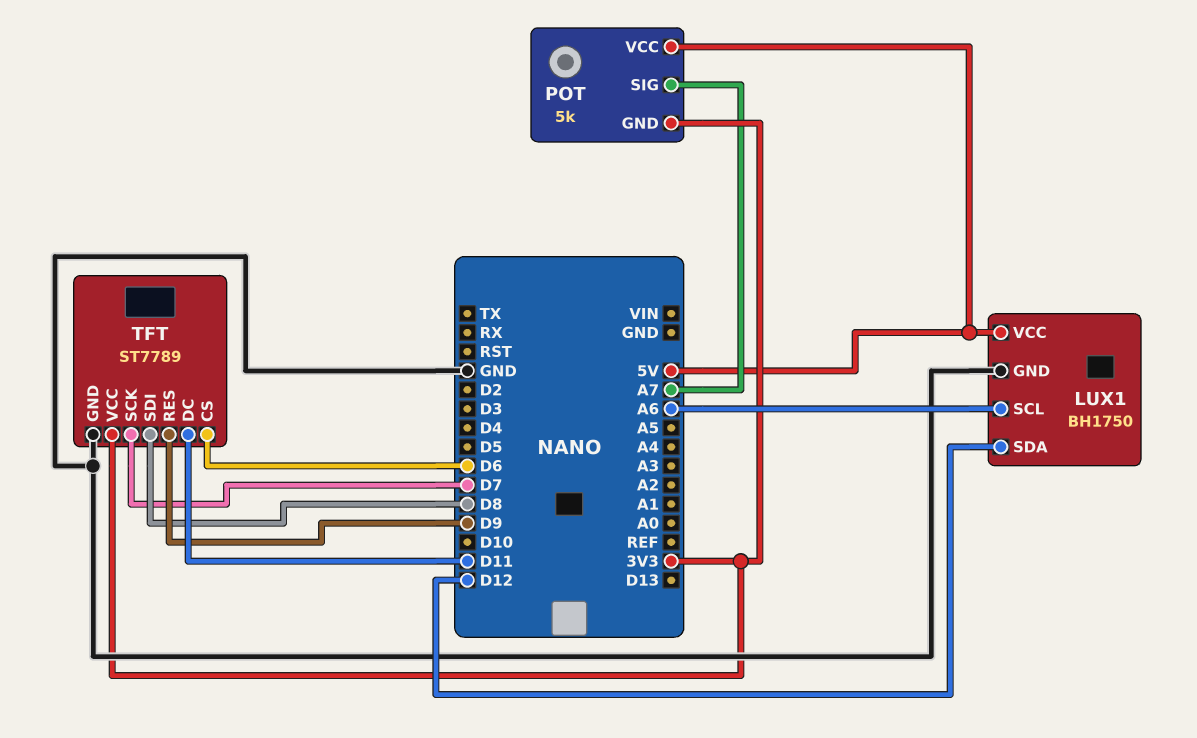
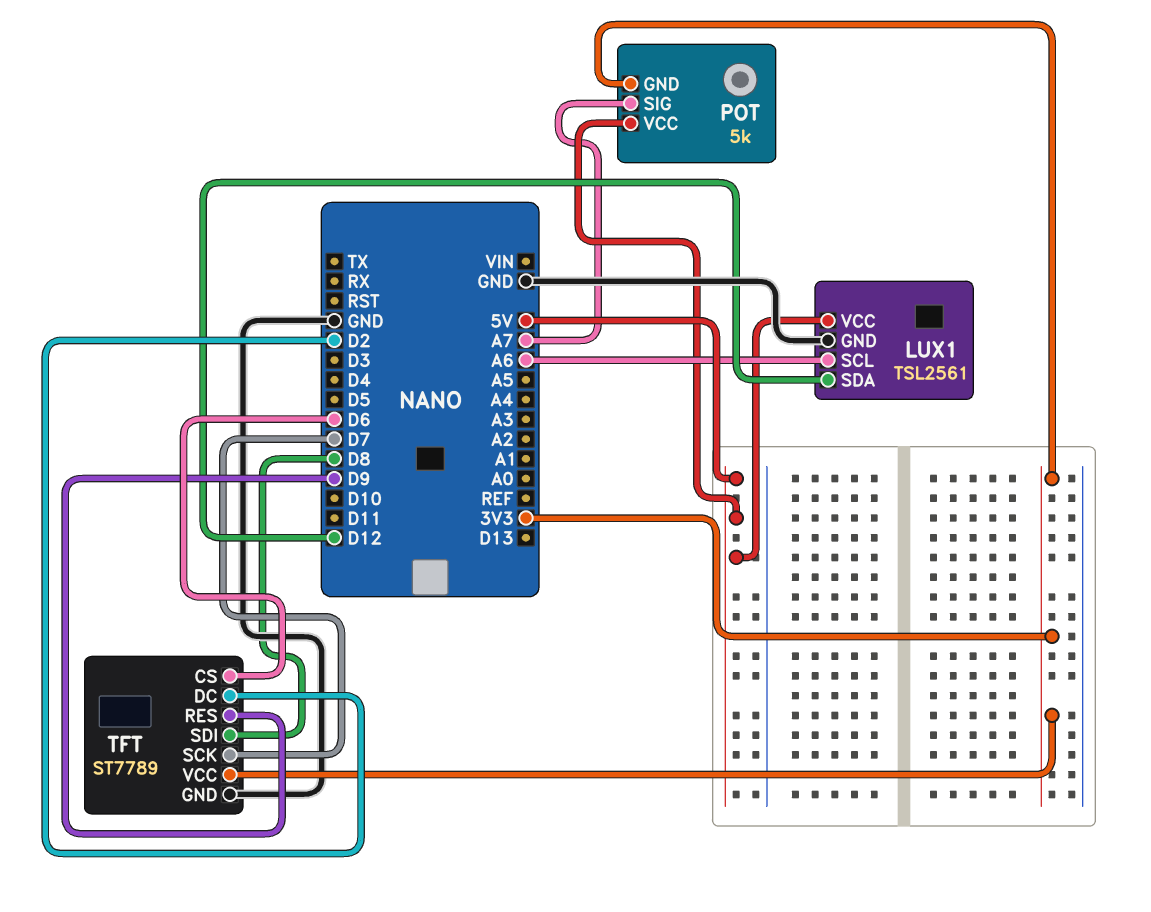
LUX1: BH1750 -> TSL2561
TFT pin DC: D11 -> D2

